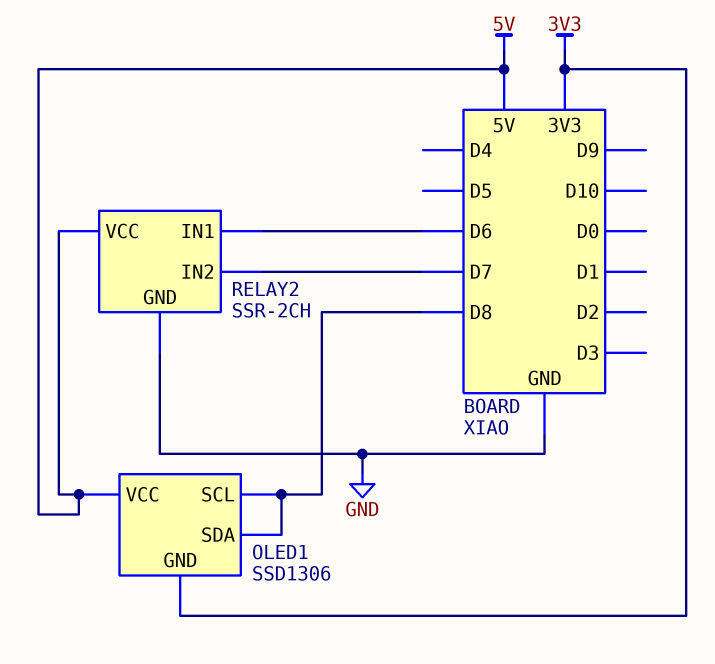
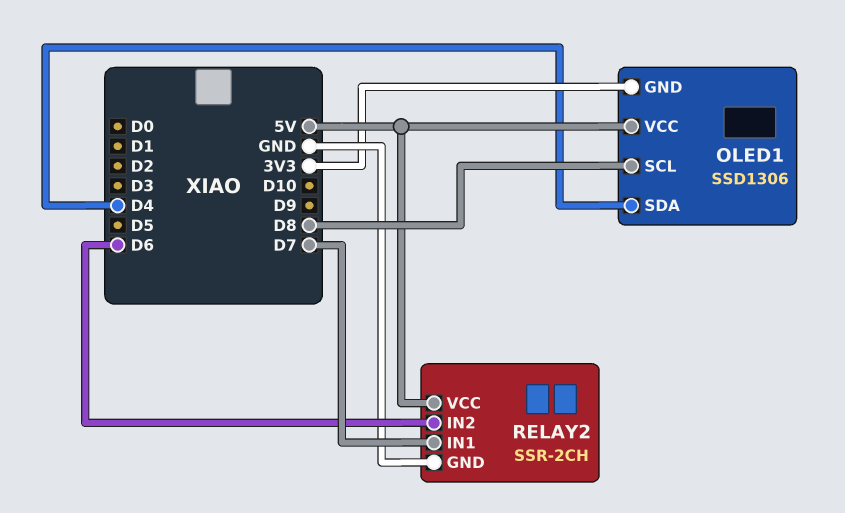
OLED1 pin SDA: D8 -> D4
RELAY2 pin IN1: D6 -> D7
RELAY2 pin IN2: D7 -> D6

